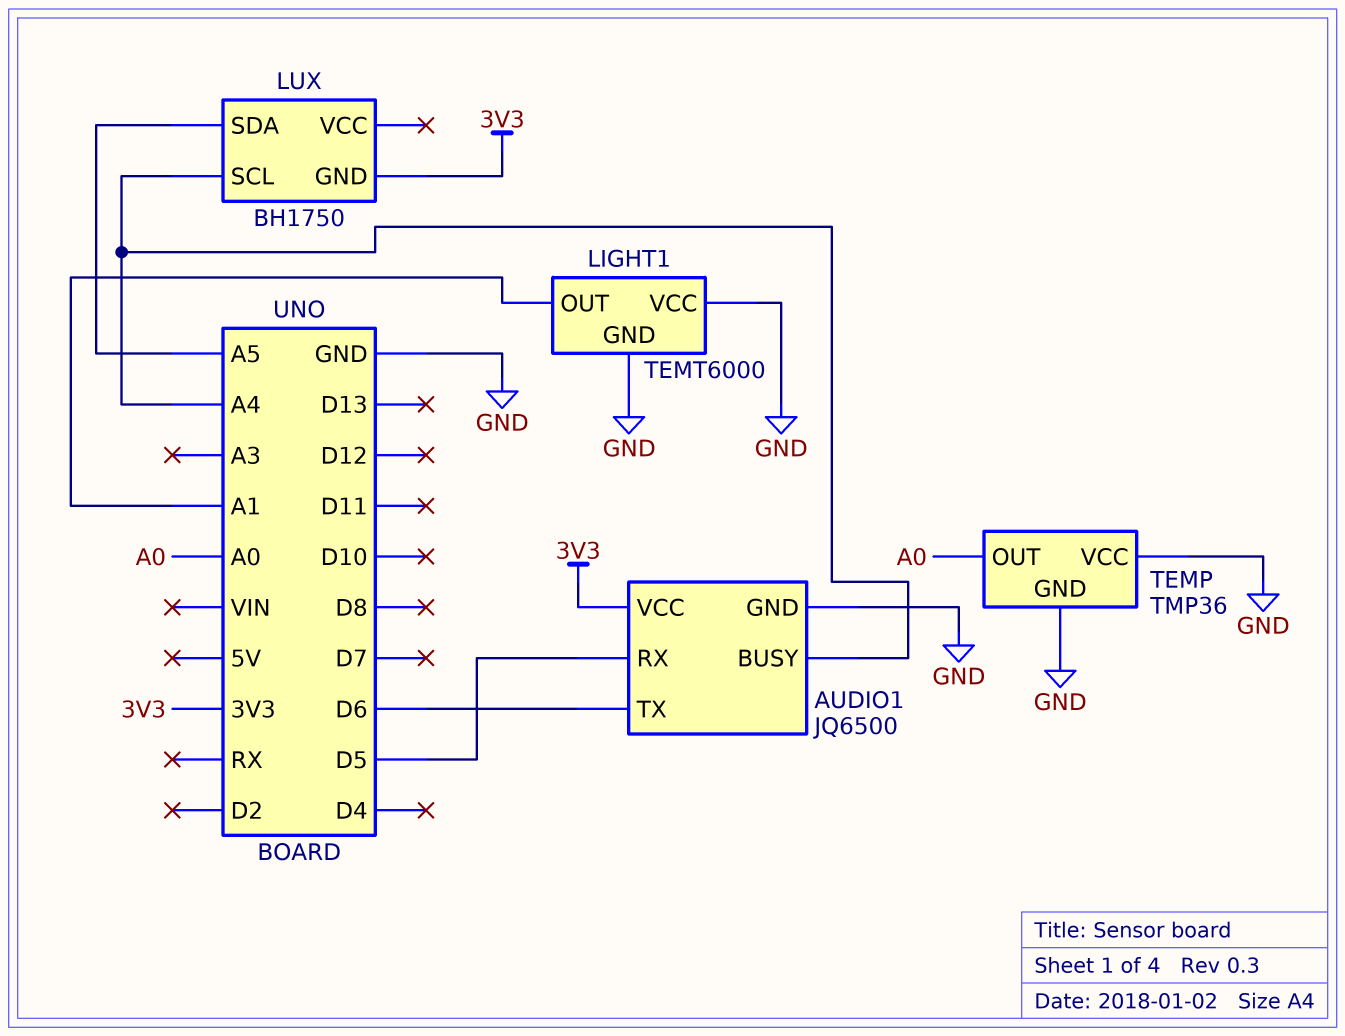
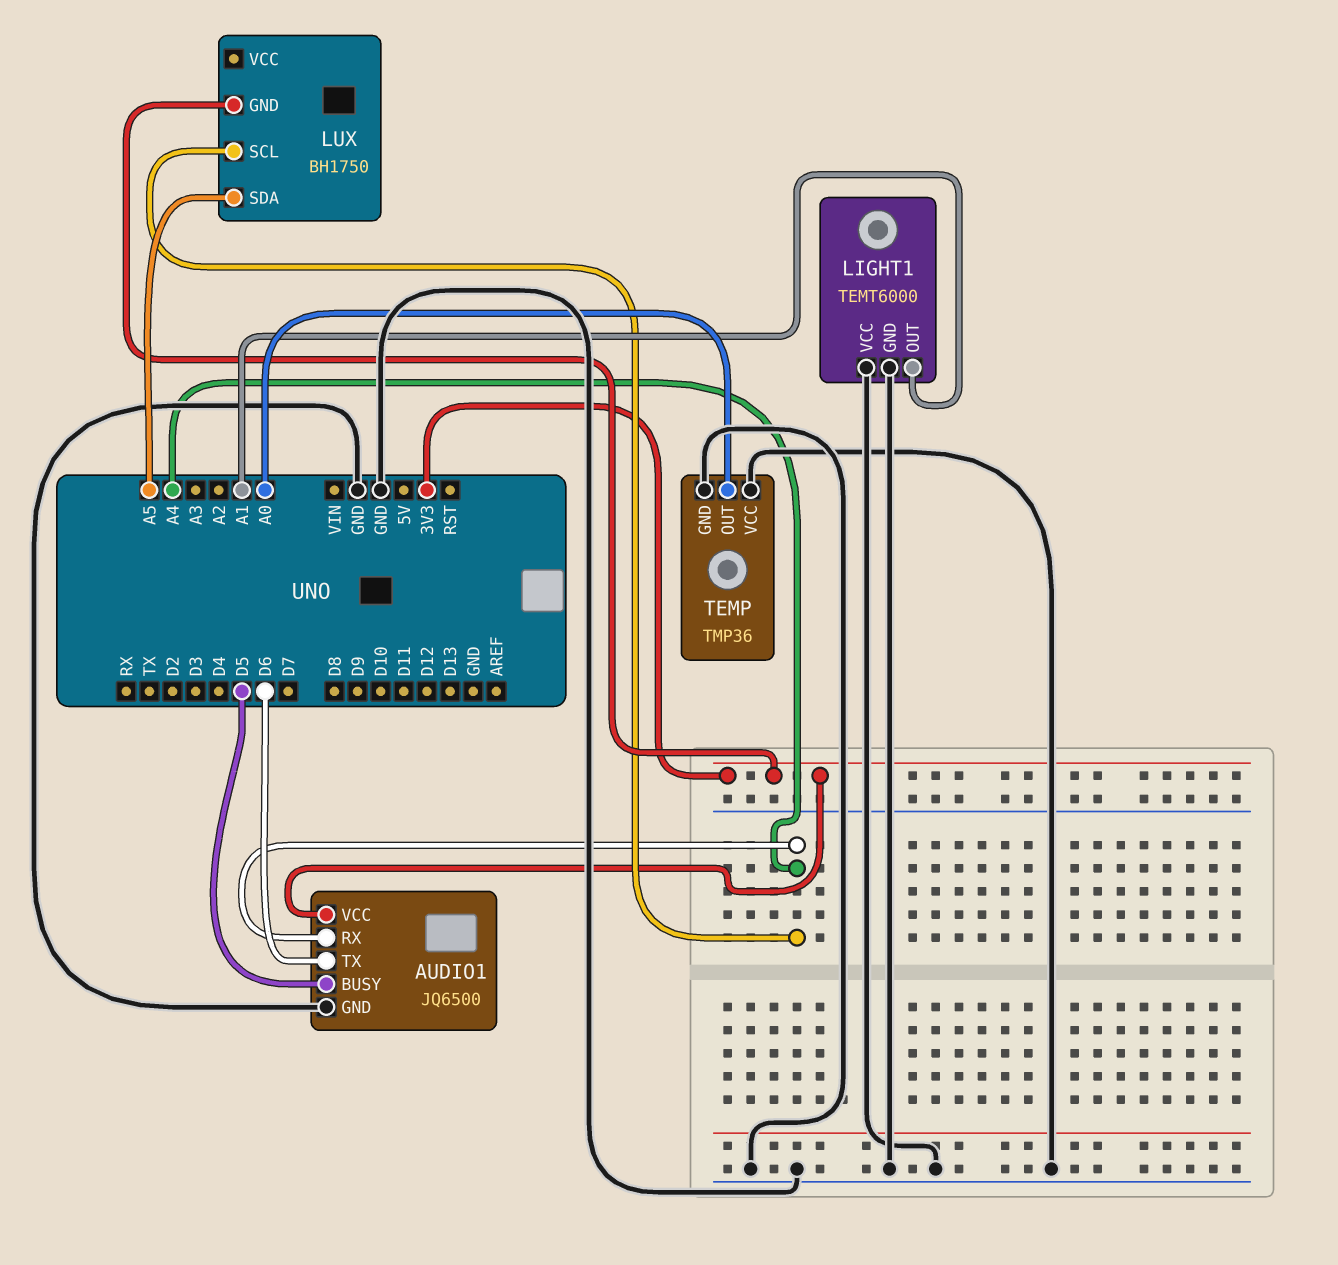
AUDIO1 pin BUSY: A4 -> D5
AUDIO1 pin RX: D5 -> A4

